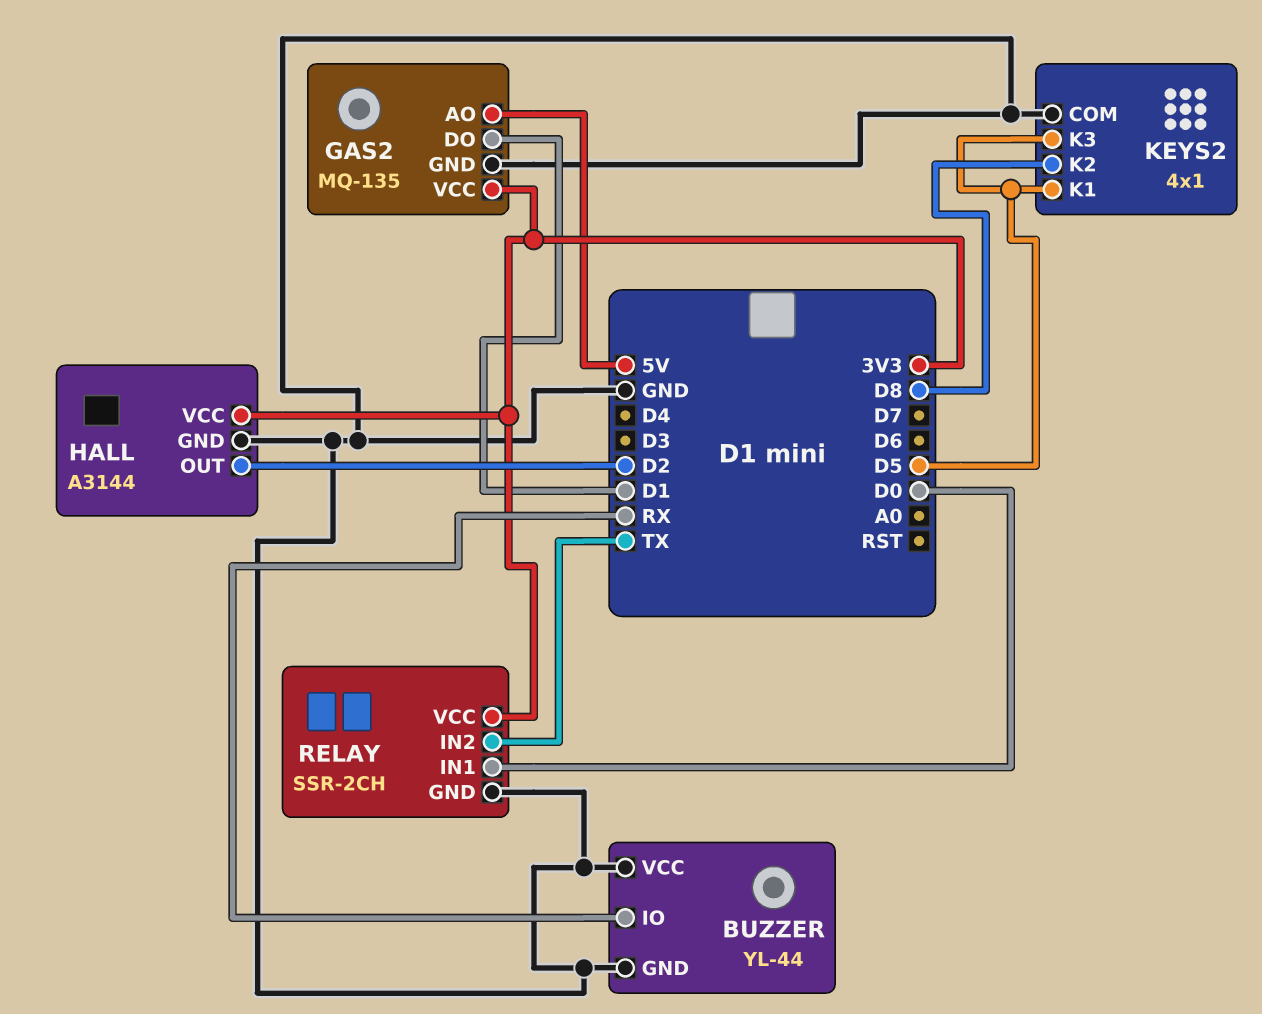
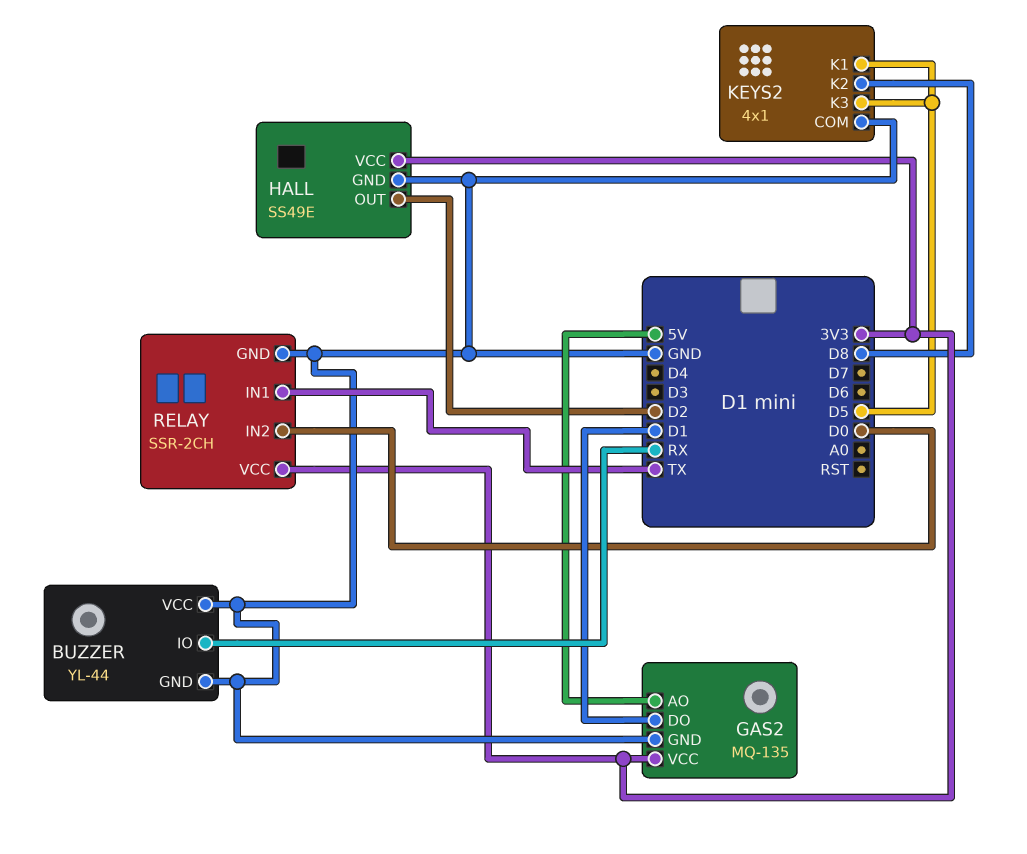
HALL: A3144 -> SS49E
RELAY pin IN1: D0 -> TX
RELAY pin IN2: TX -> D0

